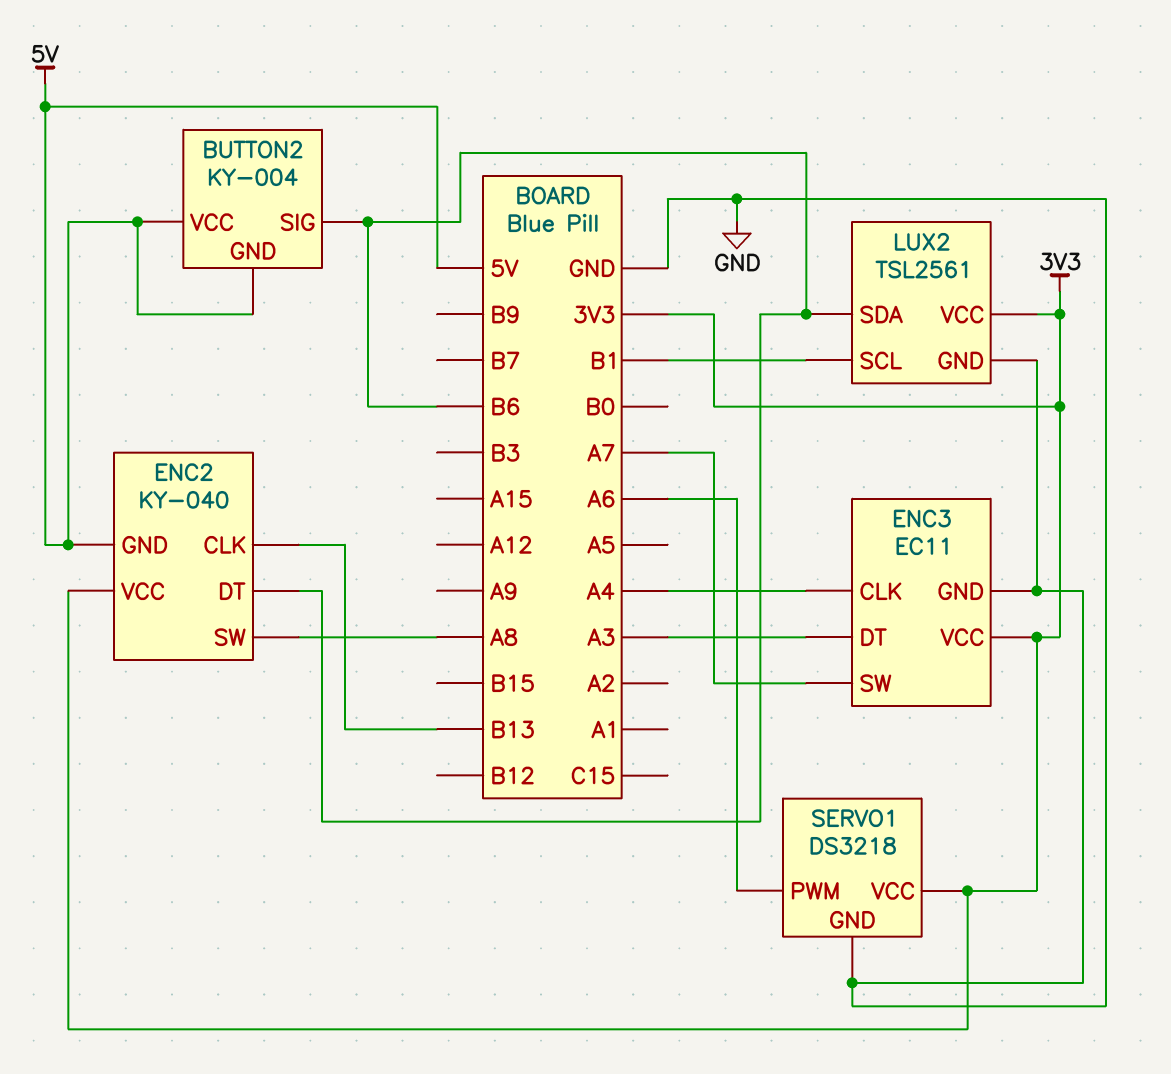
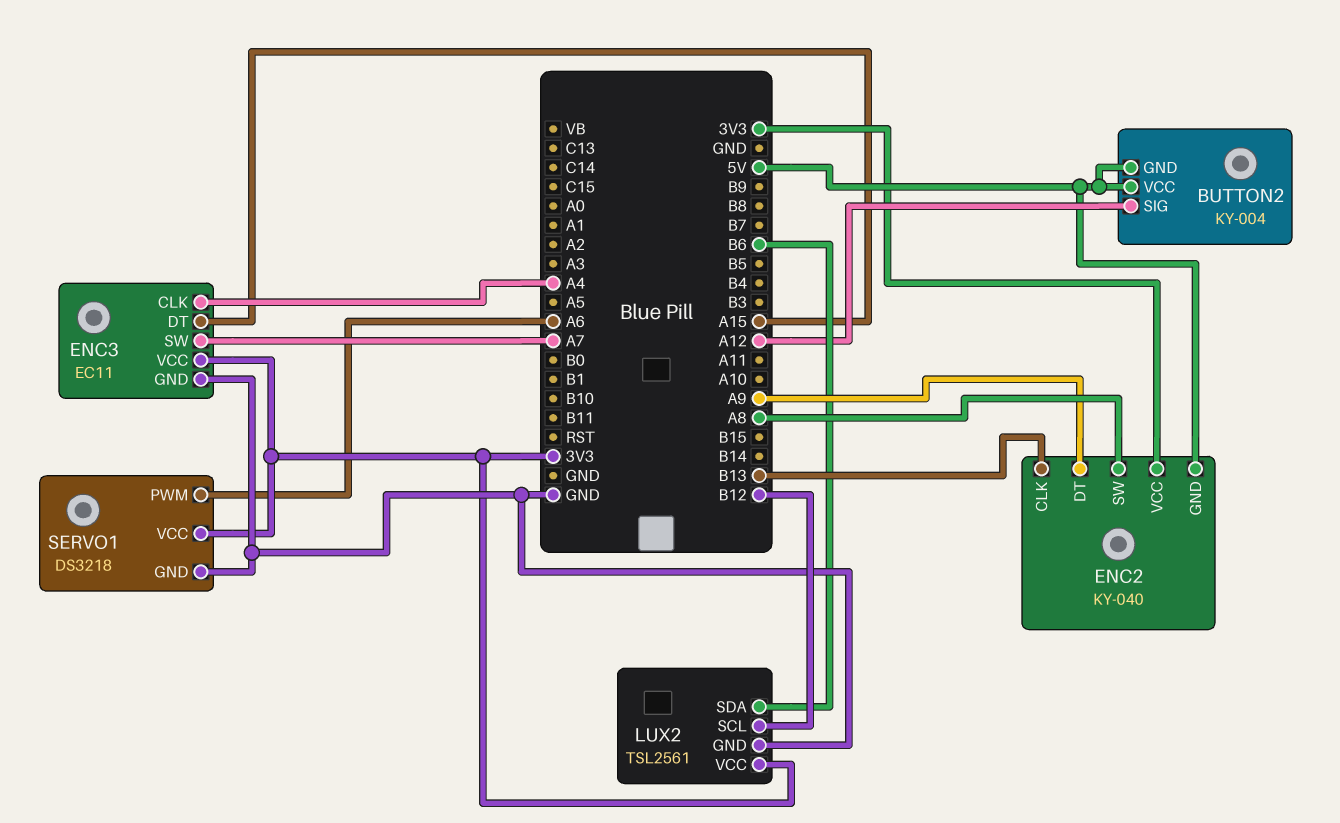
BUTTON2 pin SIG: B6 -> A12
ENC2 pin DT: B6 -> A9
ENC3 pin DT: A3 -> A15
LUX2 pin SCL: B1 -> B12

